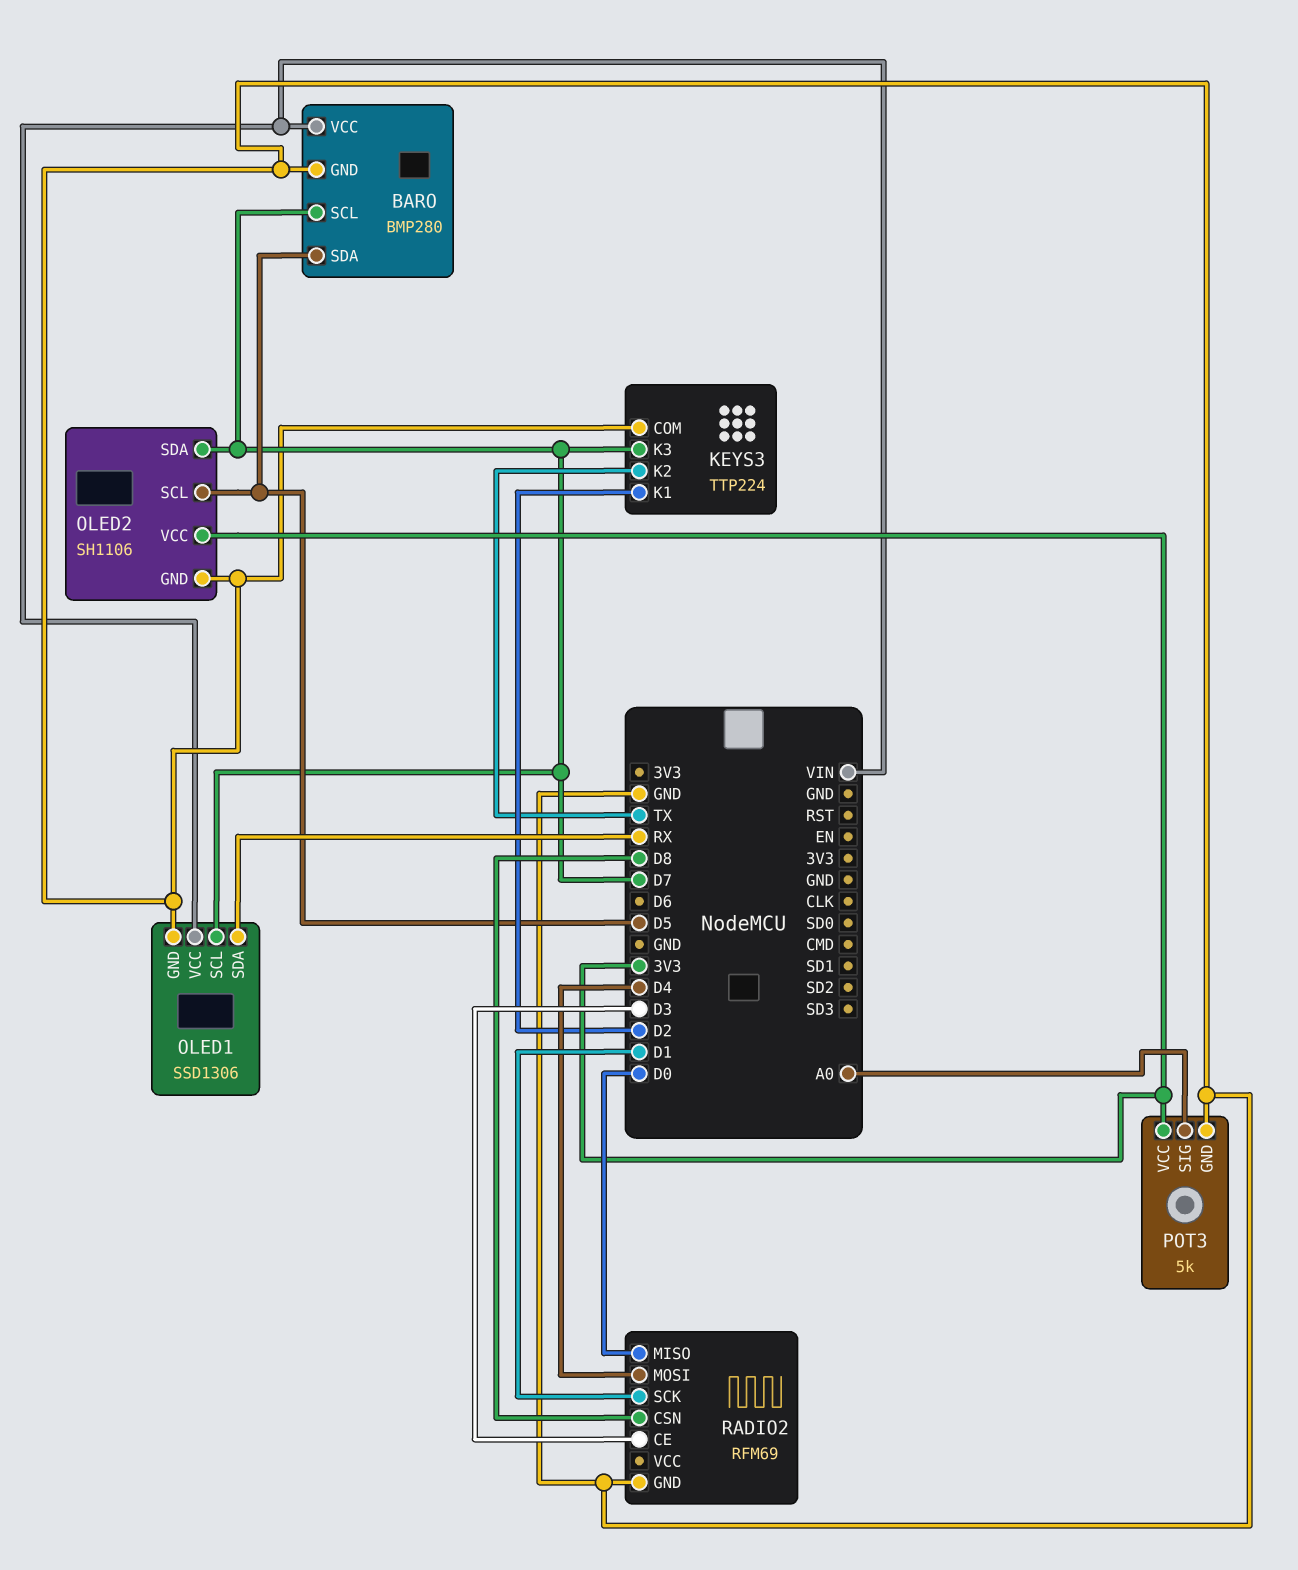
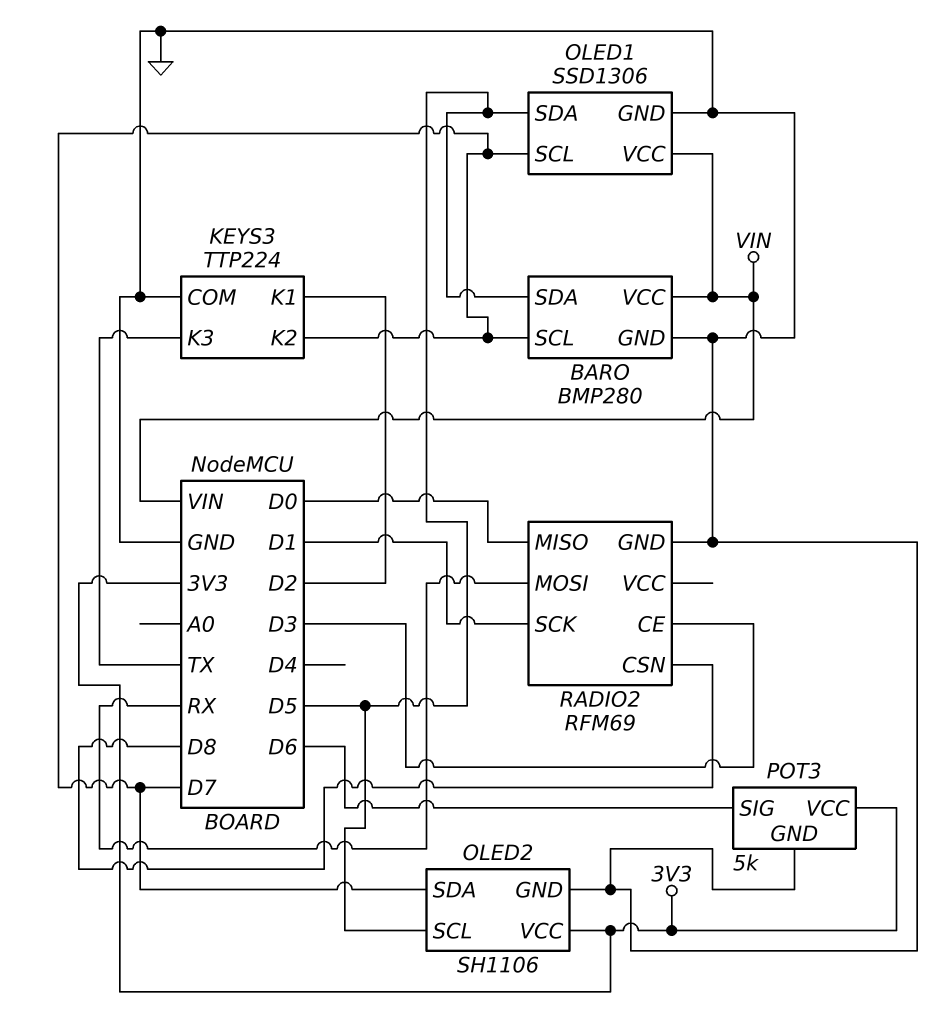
KEYS3 pin K2: TX -> D7
KEYS3 pin K3: D7 -> TX
OLED1 pin SDA: RX -> D5
POT3 pin SIG: A0 -> D6
RADIO2 pin MOSI: D4 -> RX

